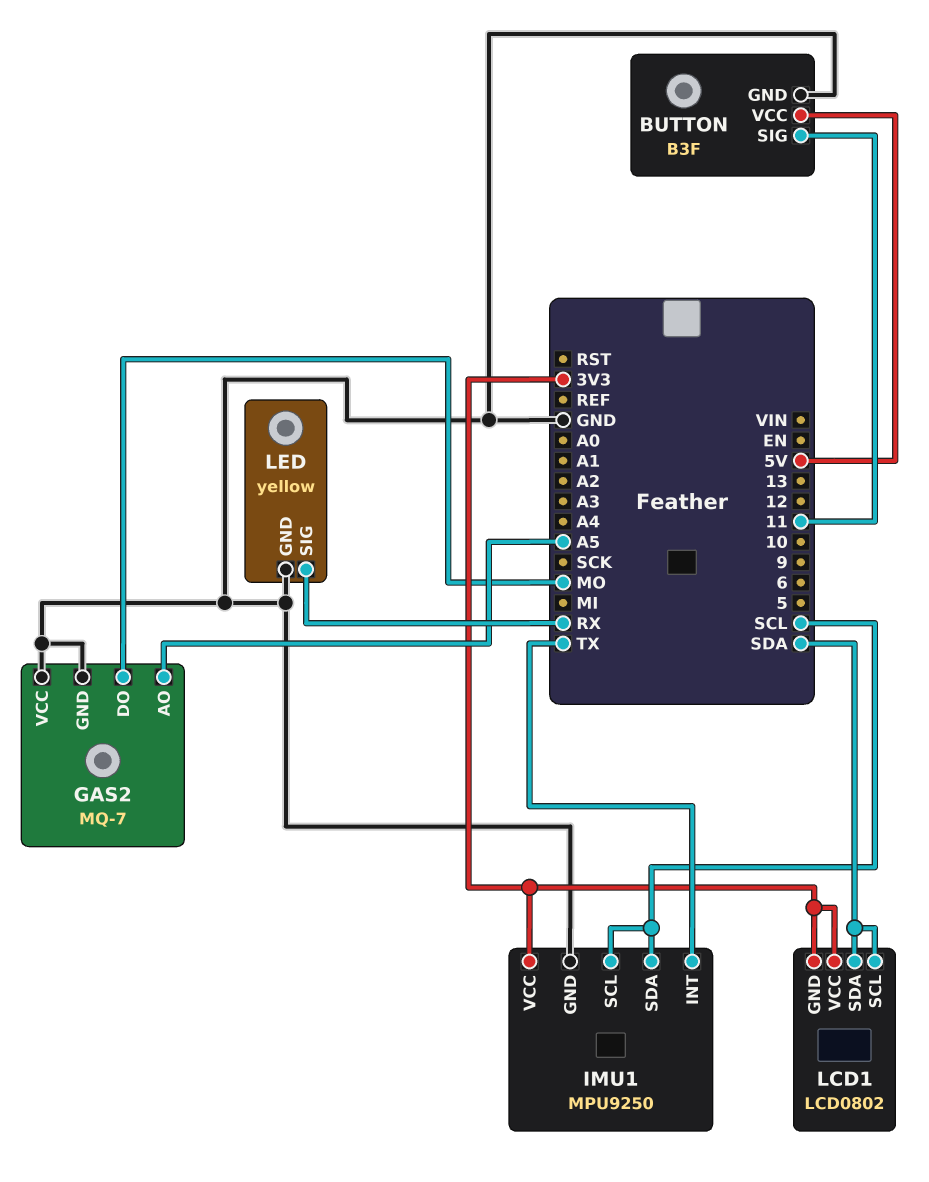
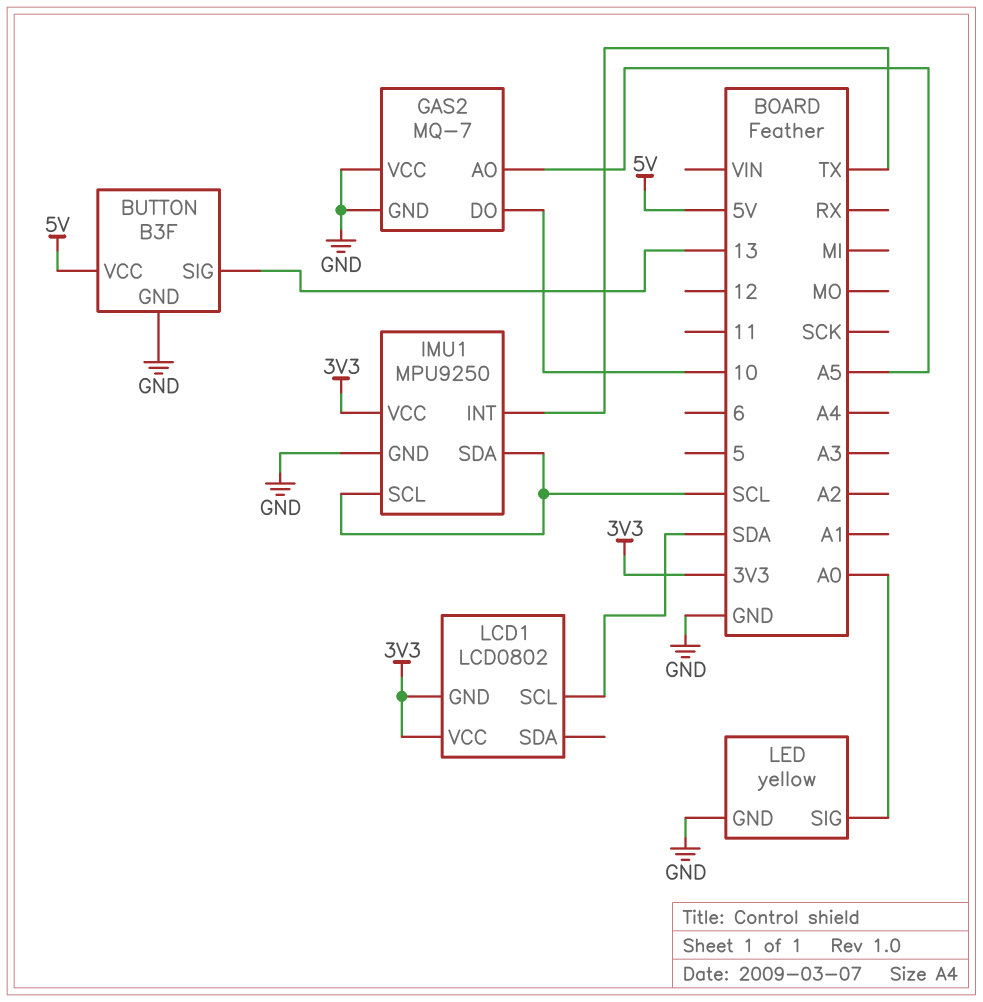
BUTTON pin SIG: 11 -> 13
GAS2 pin DO: MO -> 10
LCD1 pin SDA: SDA -> none
LED pin SIG: RX -> A0

